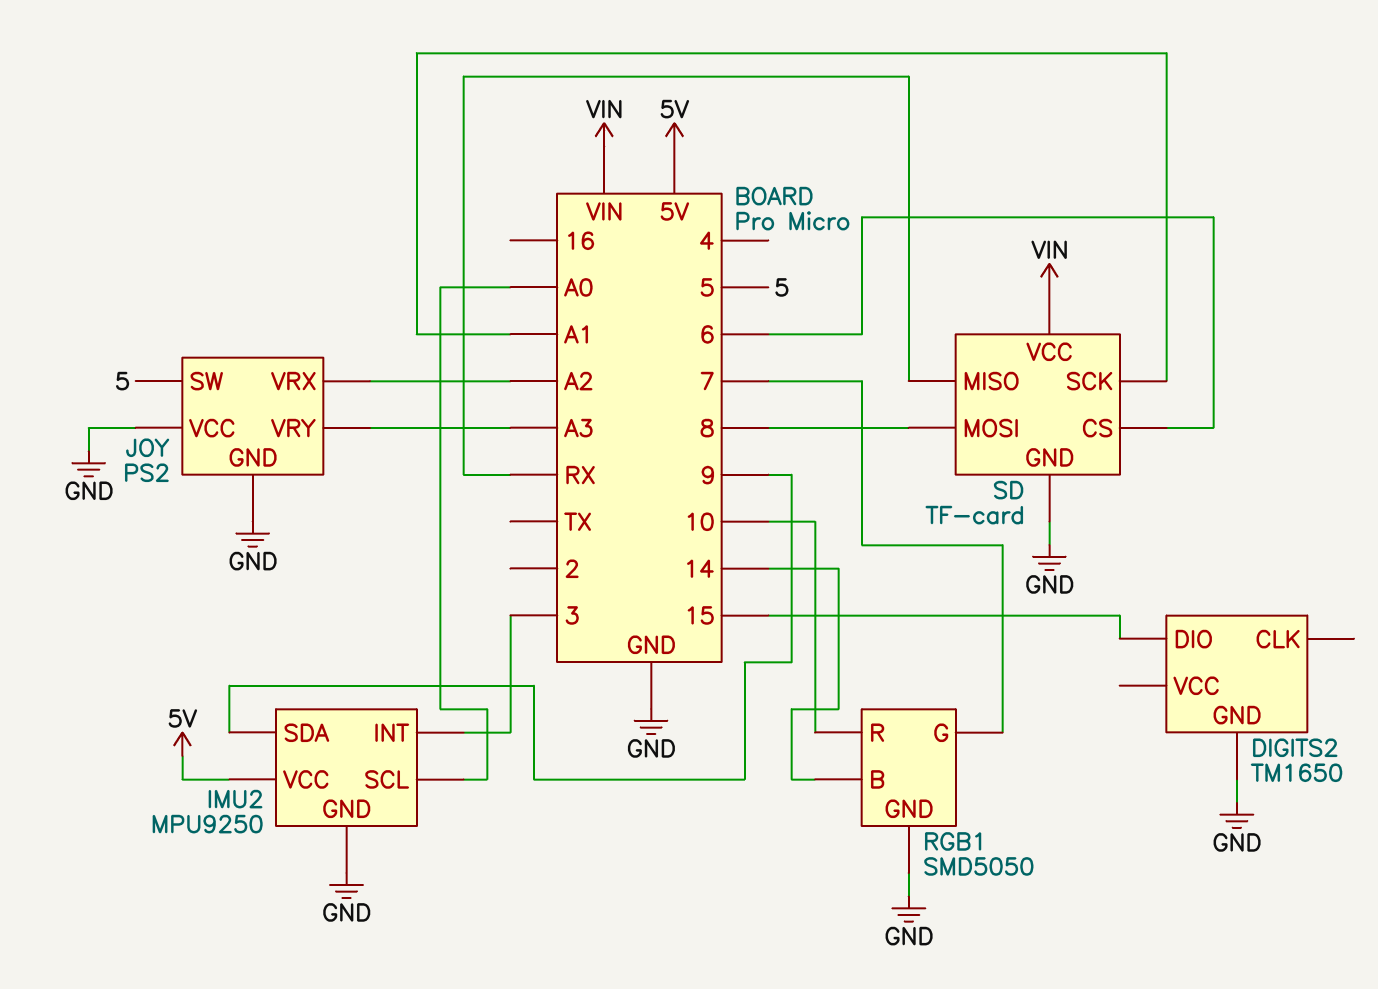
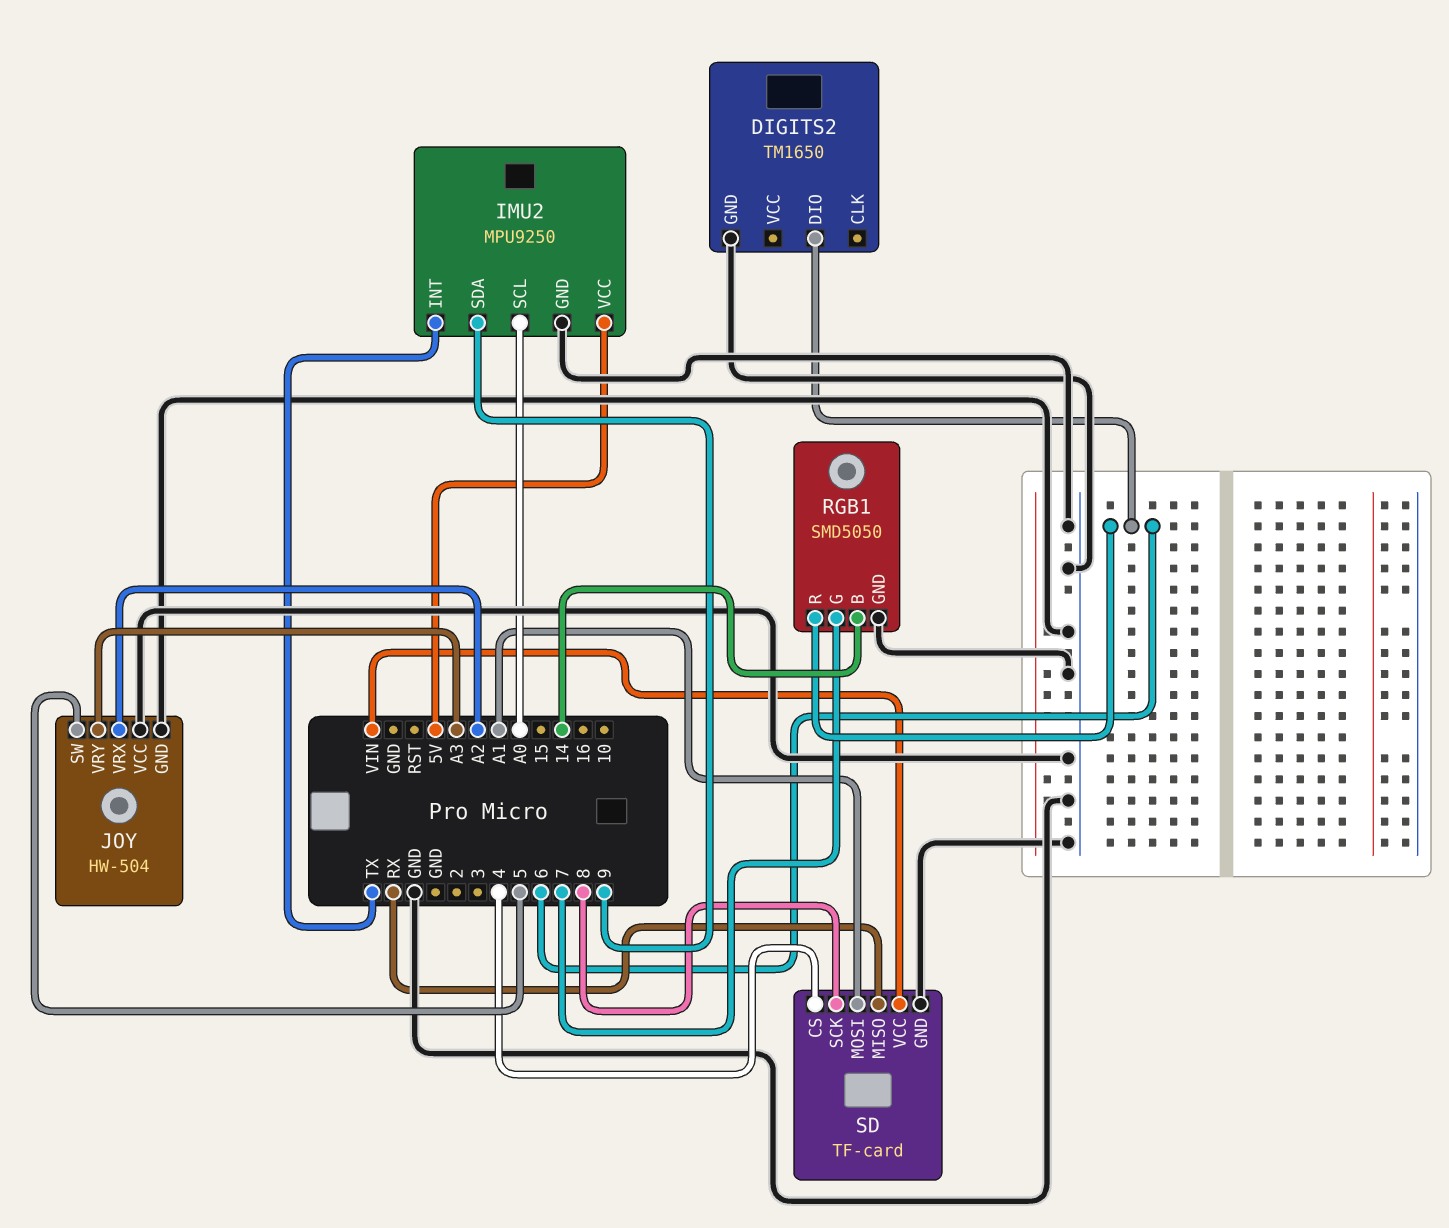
DIGITS2 pin DIO: 15 -> 6
IMU2 pin INT: 3 -> TX
JOY: PS2 -> HW-504
RGB1 pin R: 10 -> 6
SD pin CS: 6 -> 4
SD pin MOSI: 8 -> A1
SD pin SCK: A1 -> 8

